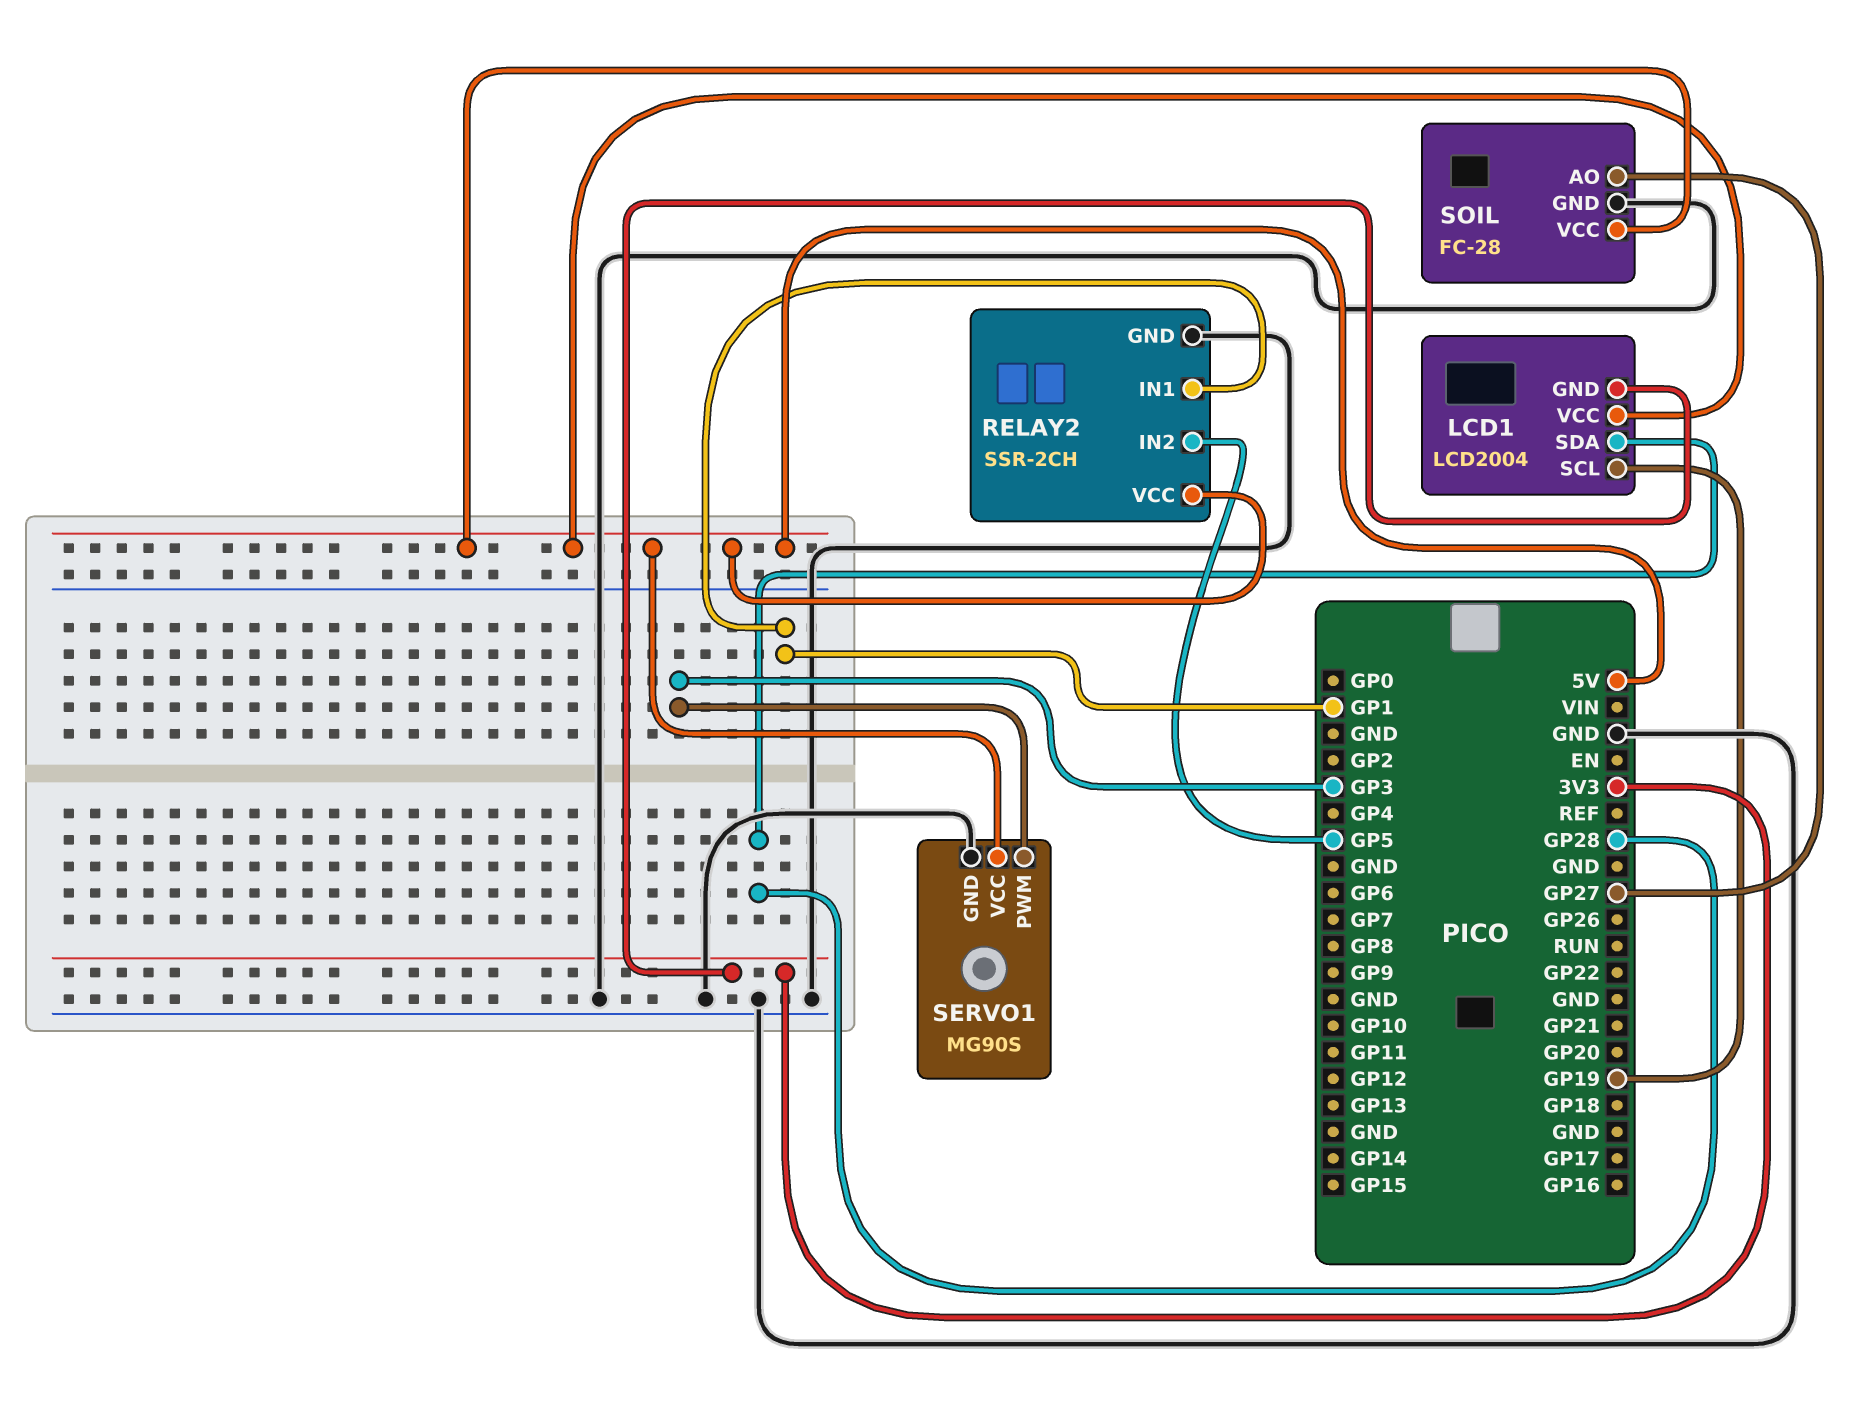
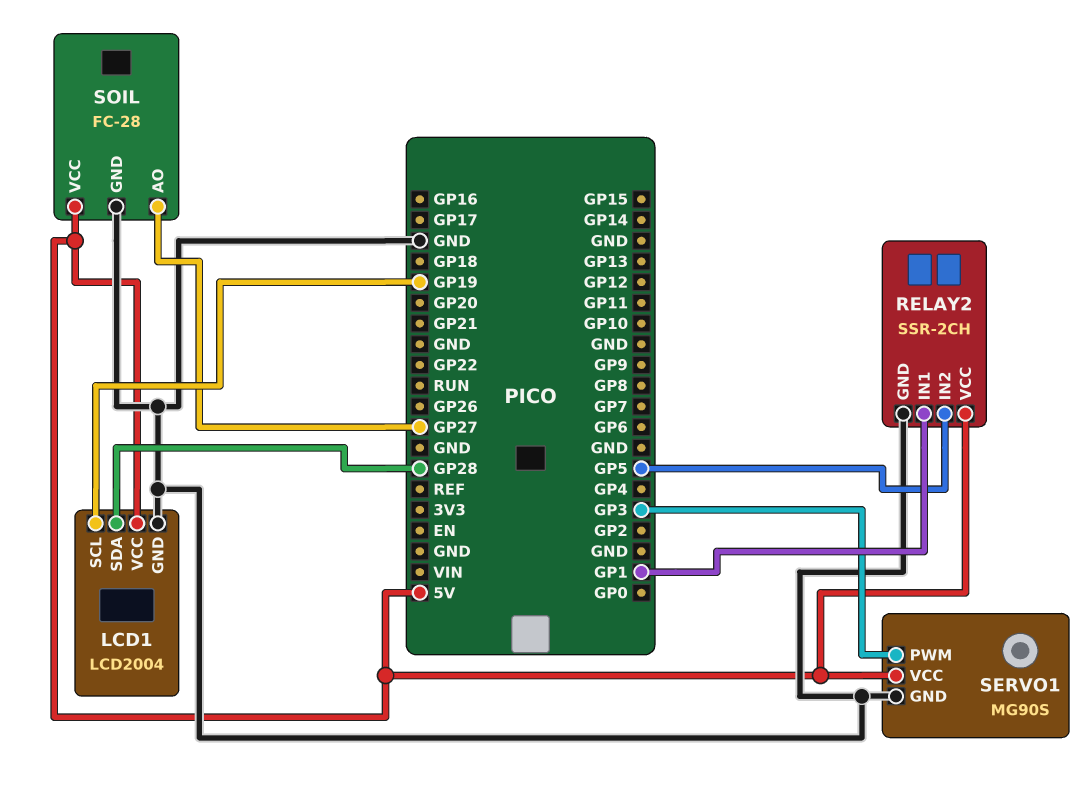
LCD1 pin GND: 3V3 -> GND

